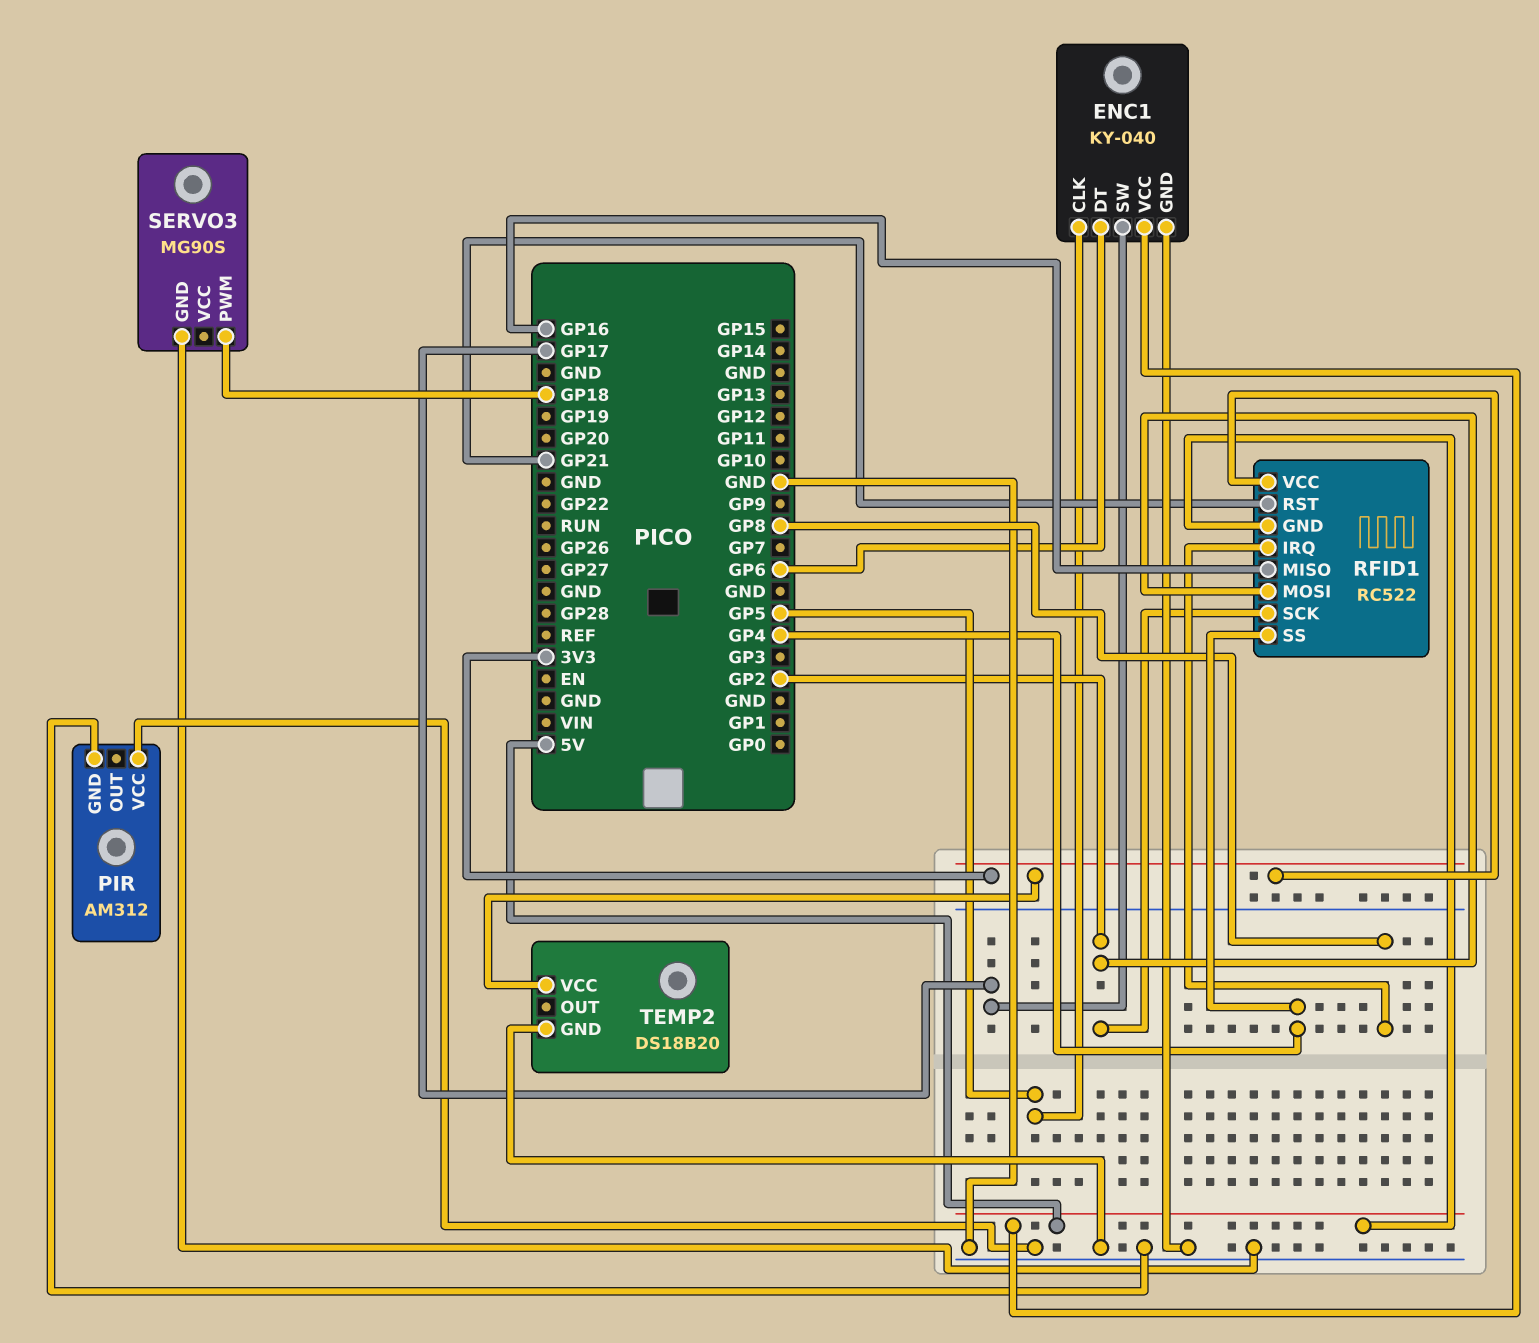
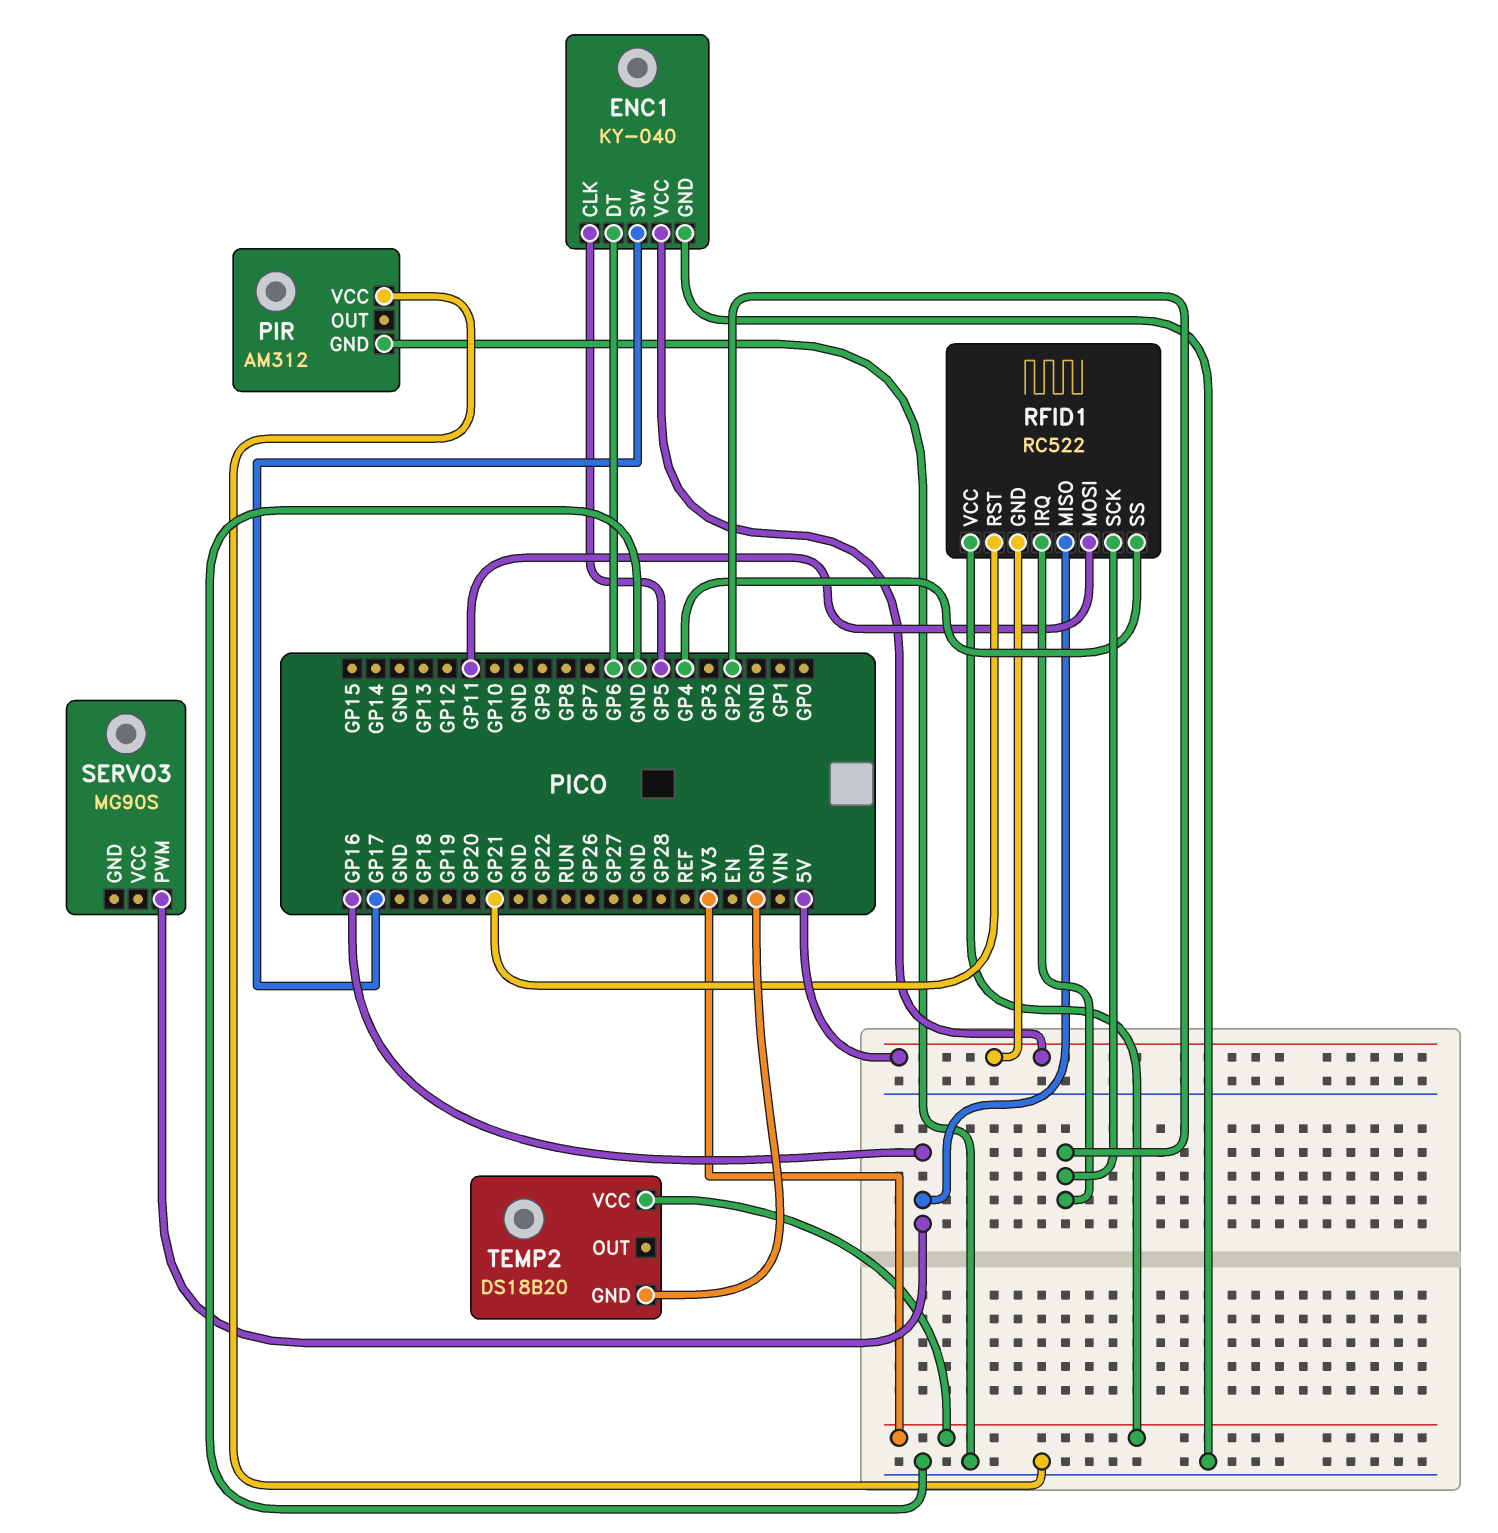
RFID1 pin IRQ: GP8 -> GP2
RFID1 pin MOSI: GP2 -> GP11
SERVO3 pin GND: GND -> none
SERVO3 pin PWM: GP18 -> GP16

